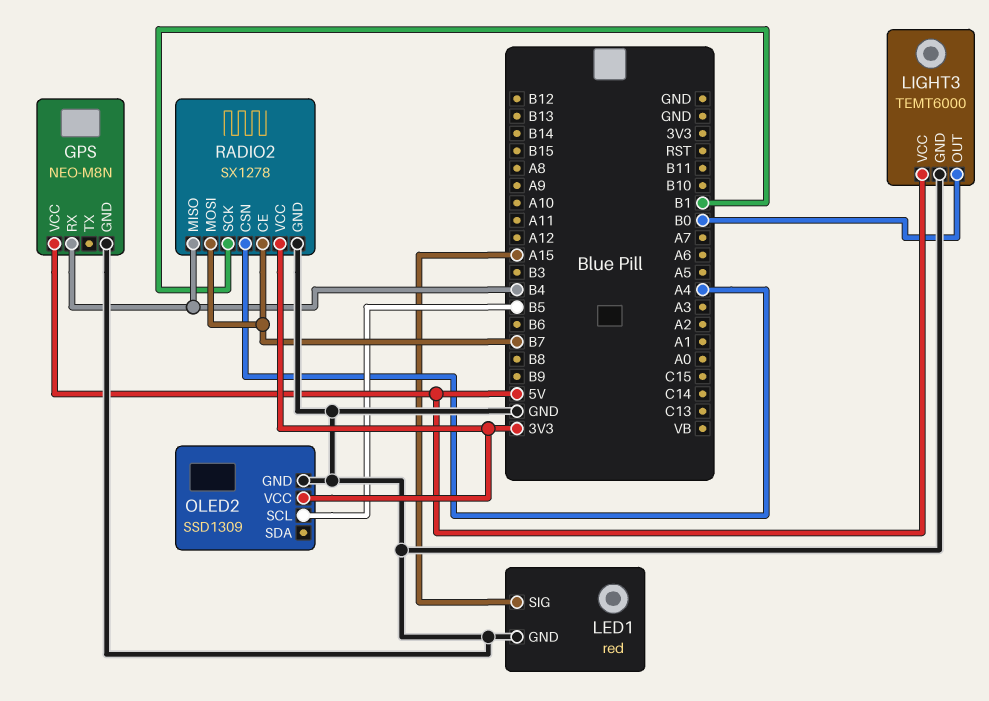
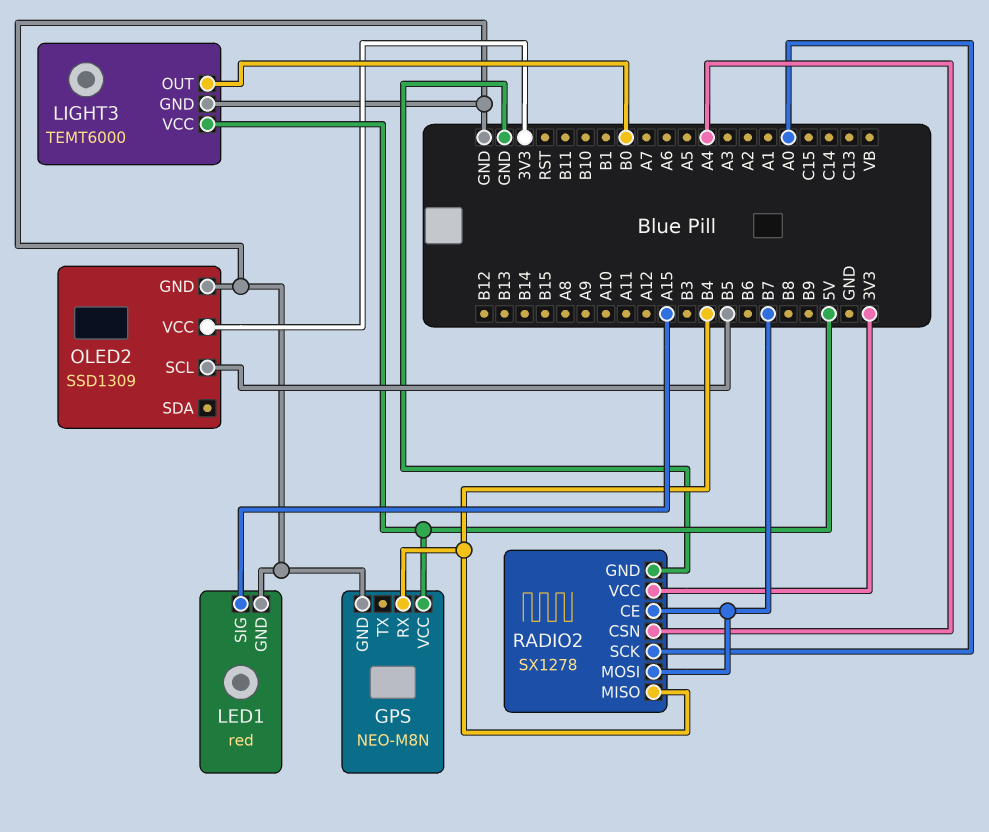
RADIO2 pin SCK: B1 -> A0

